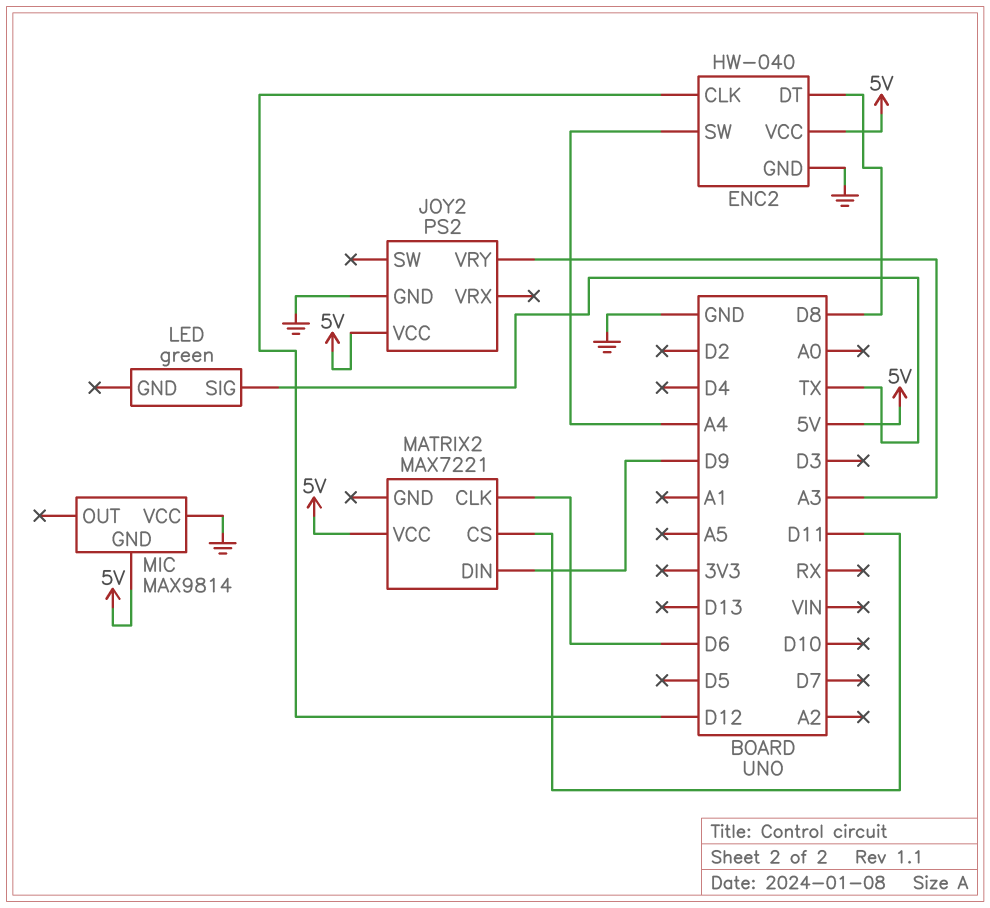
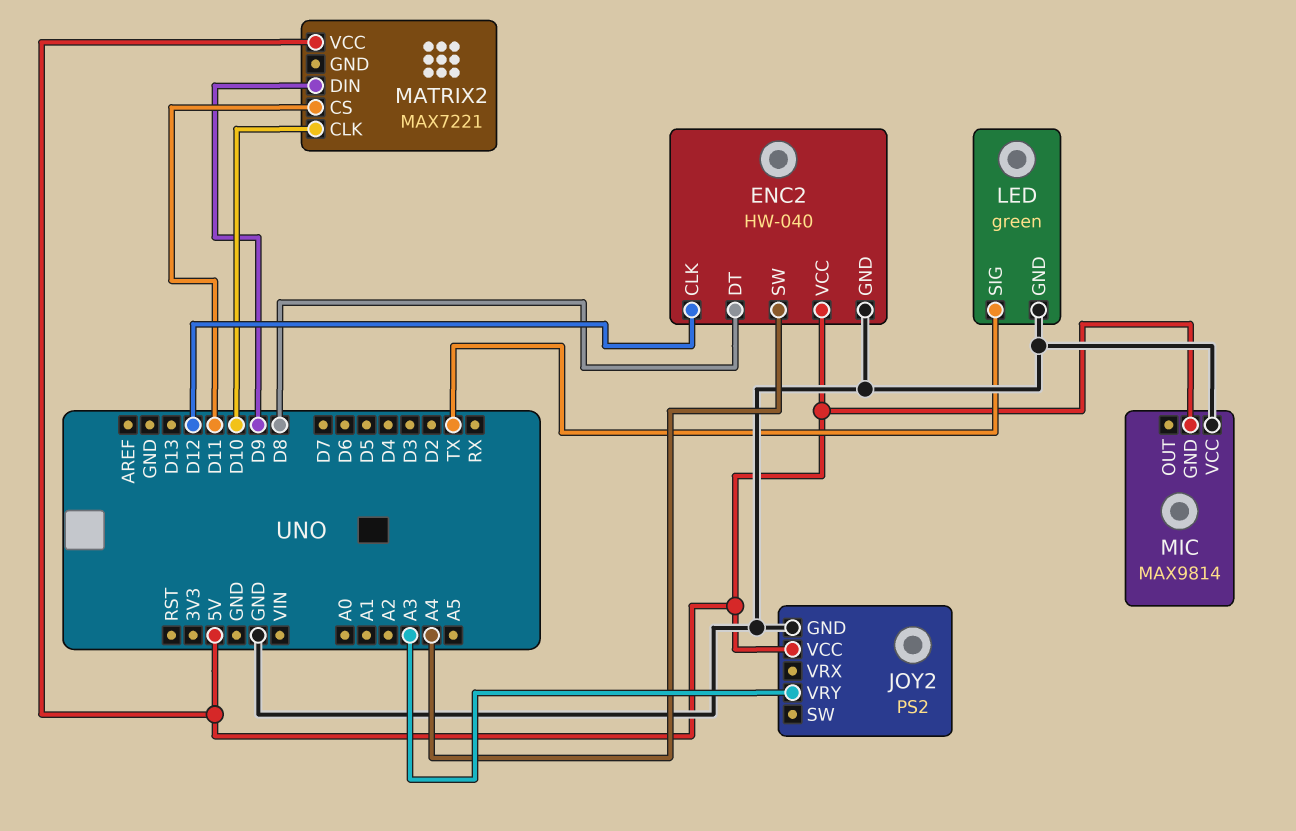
LED pin GND: none -> GND
MATRIX2 pin CLK: D6 -> D10

